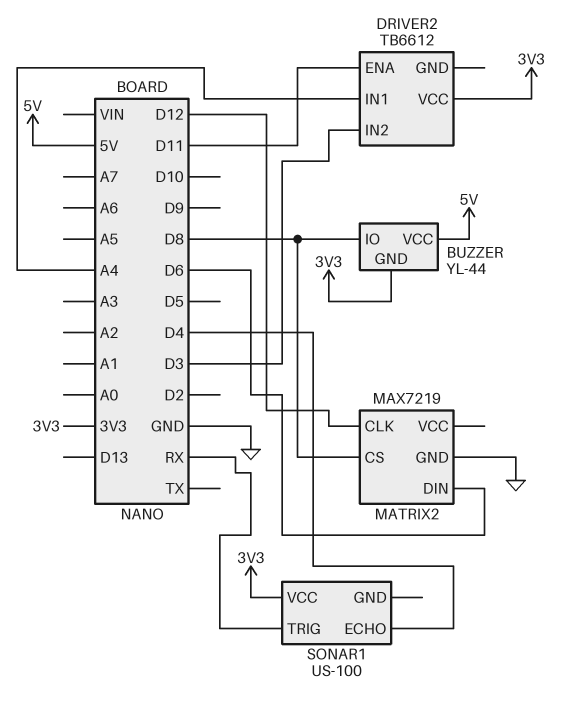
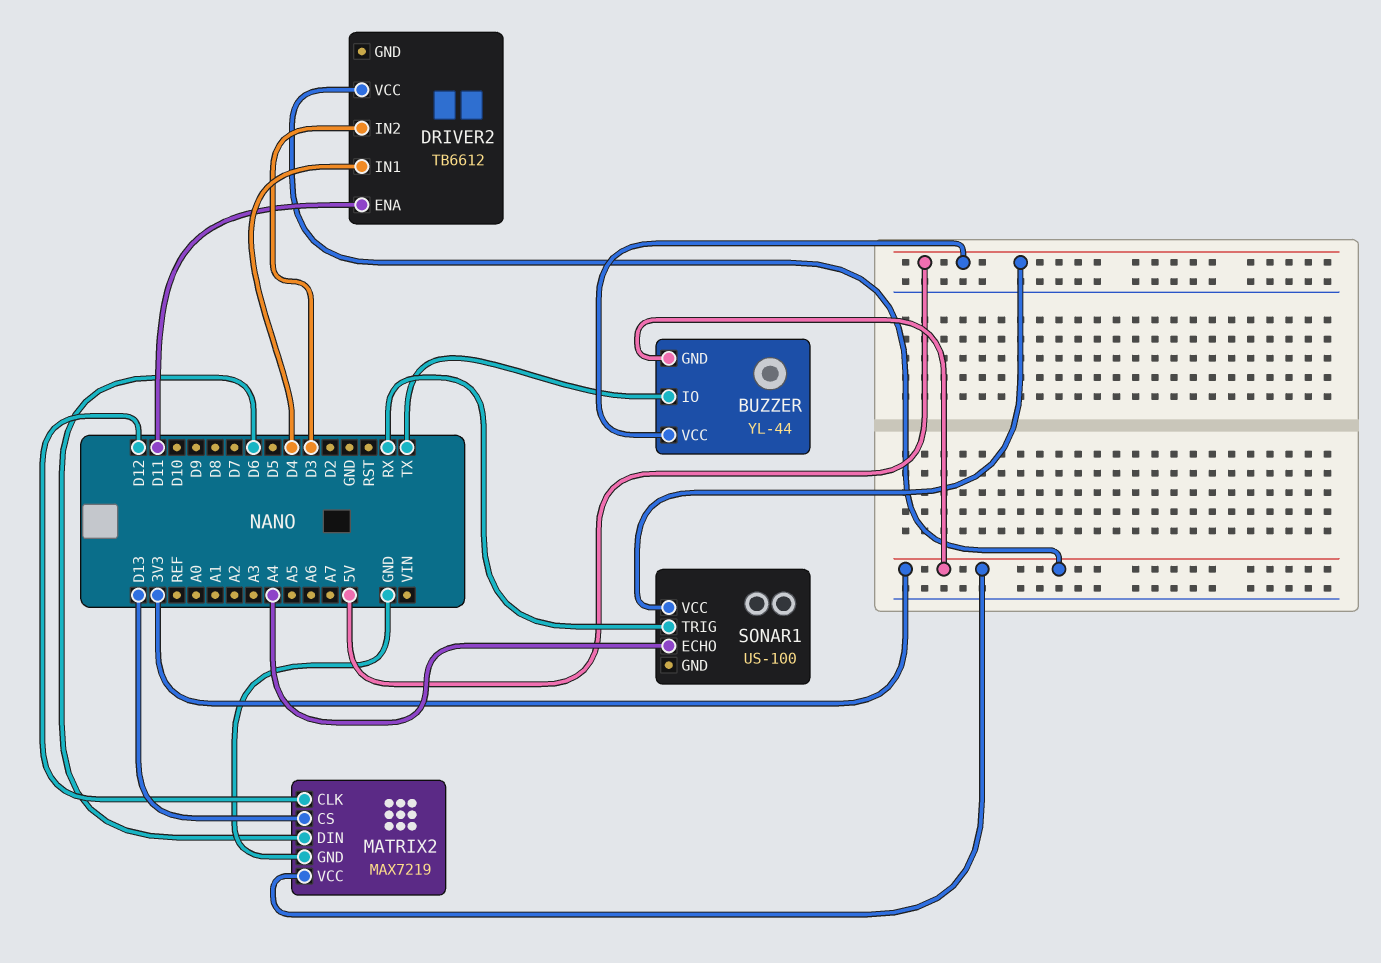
BUZZER pin IO: D8 -> TX
DRIVER2 pin IN1: A4 -> D4
MATRIX2 pin CS: D8 -> D13
MATRIX2 pin VCC: none -> 3V3
SONAR1 pin ECHO: D4 -> A4
SONAR1 pin VCC: 3V3 -> 5V

